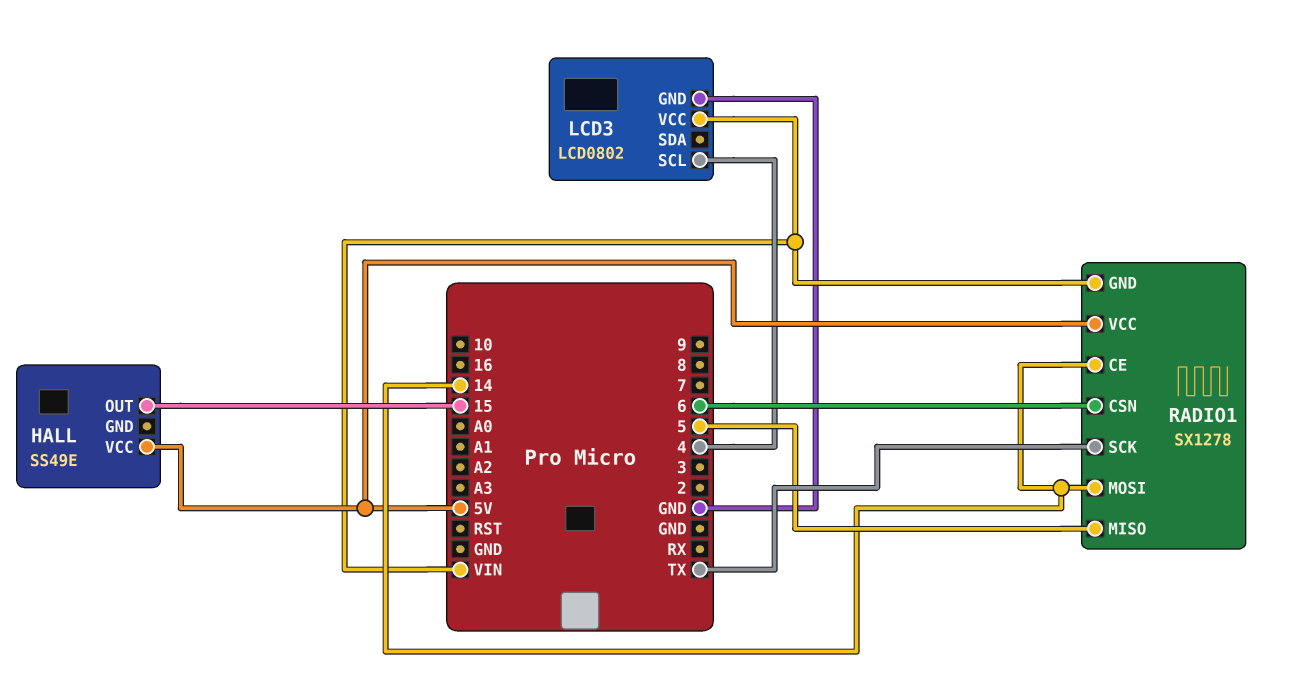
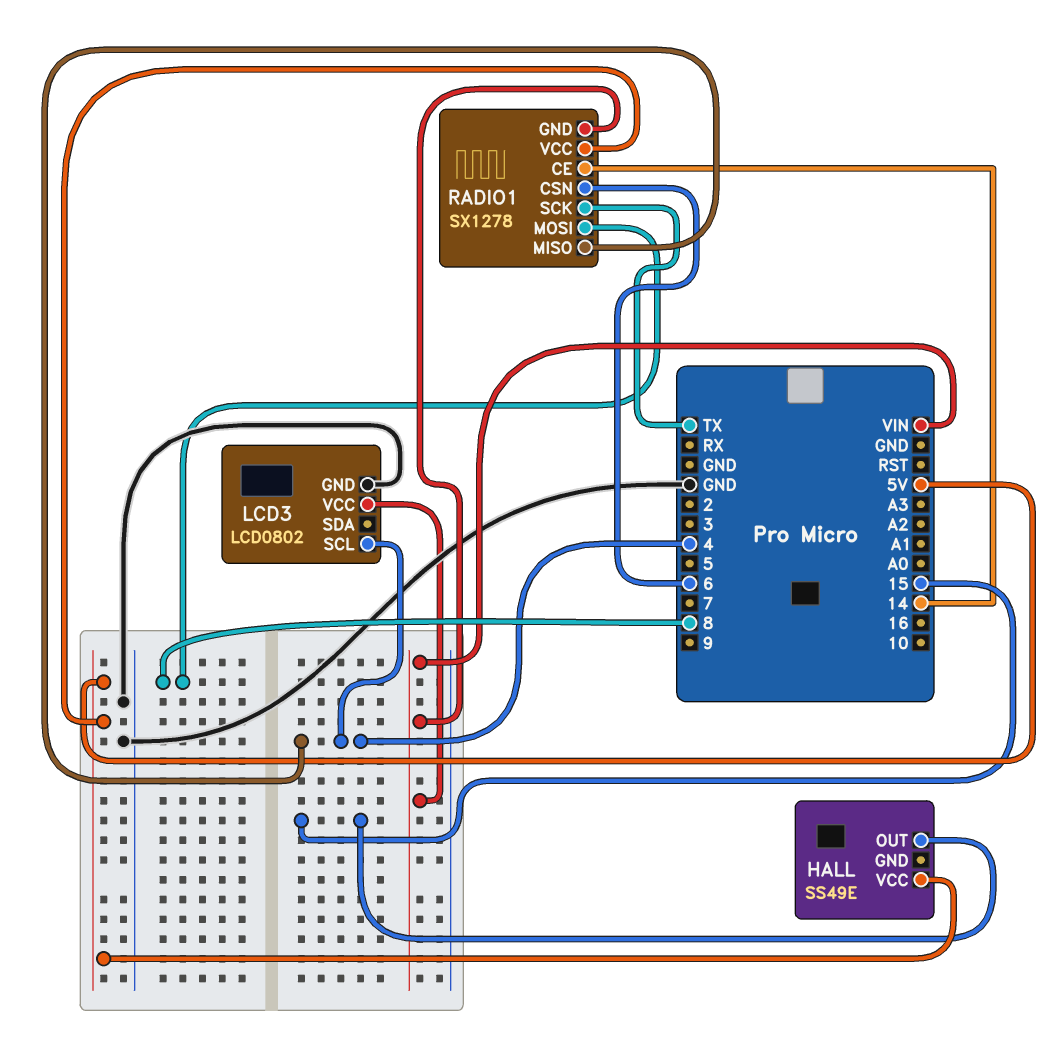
RADIO1 pin MISO: 5 -> 4
RADIO1 pin MOSI: 14 -> 8

